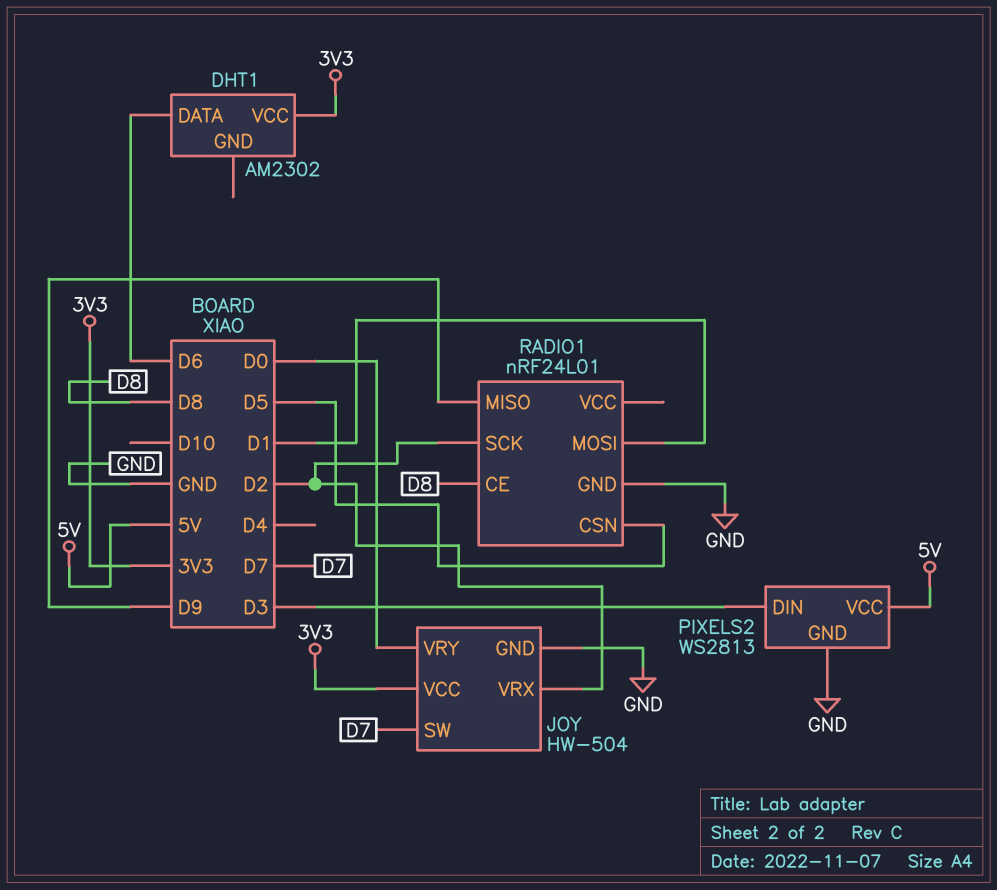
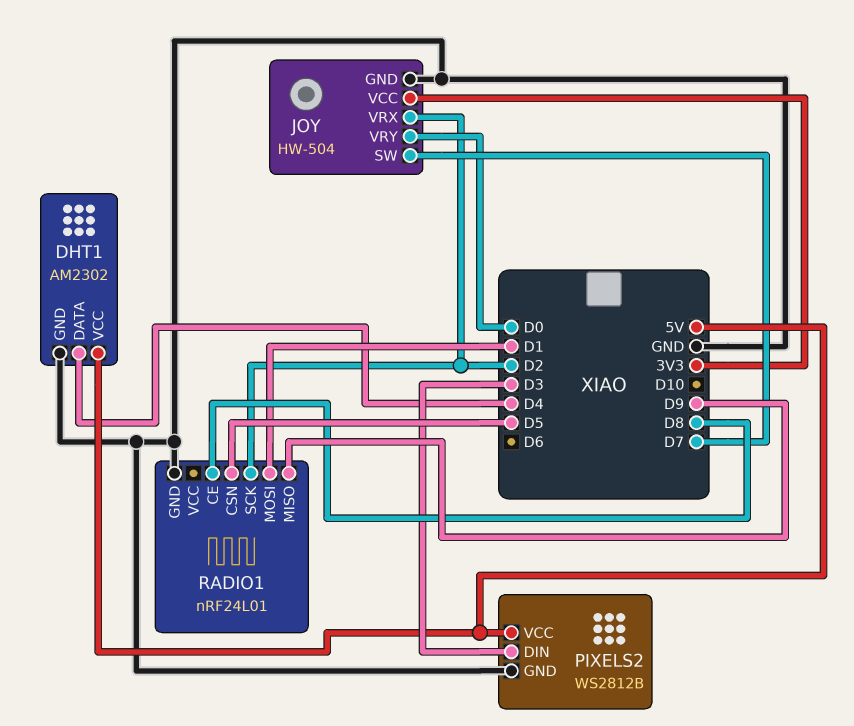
DHT1 pin DATA: D6 -> D4
DHT1 pin GND: none -> GND
DHT1 pin VCC: 3V3 -> 5V
PIXELS2: WS2813 -> WS2812B

